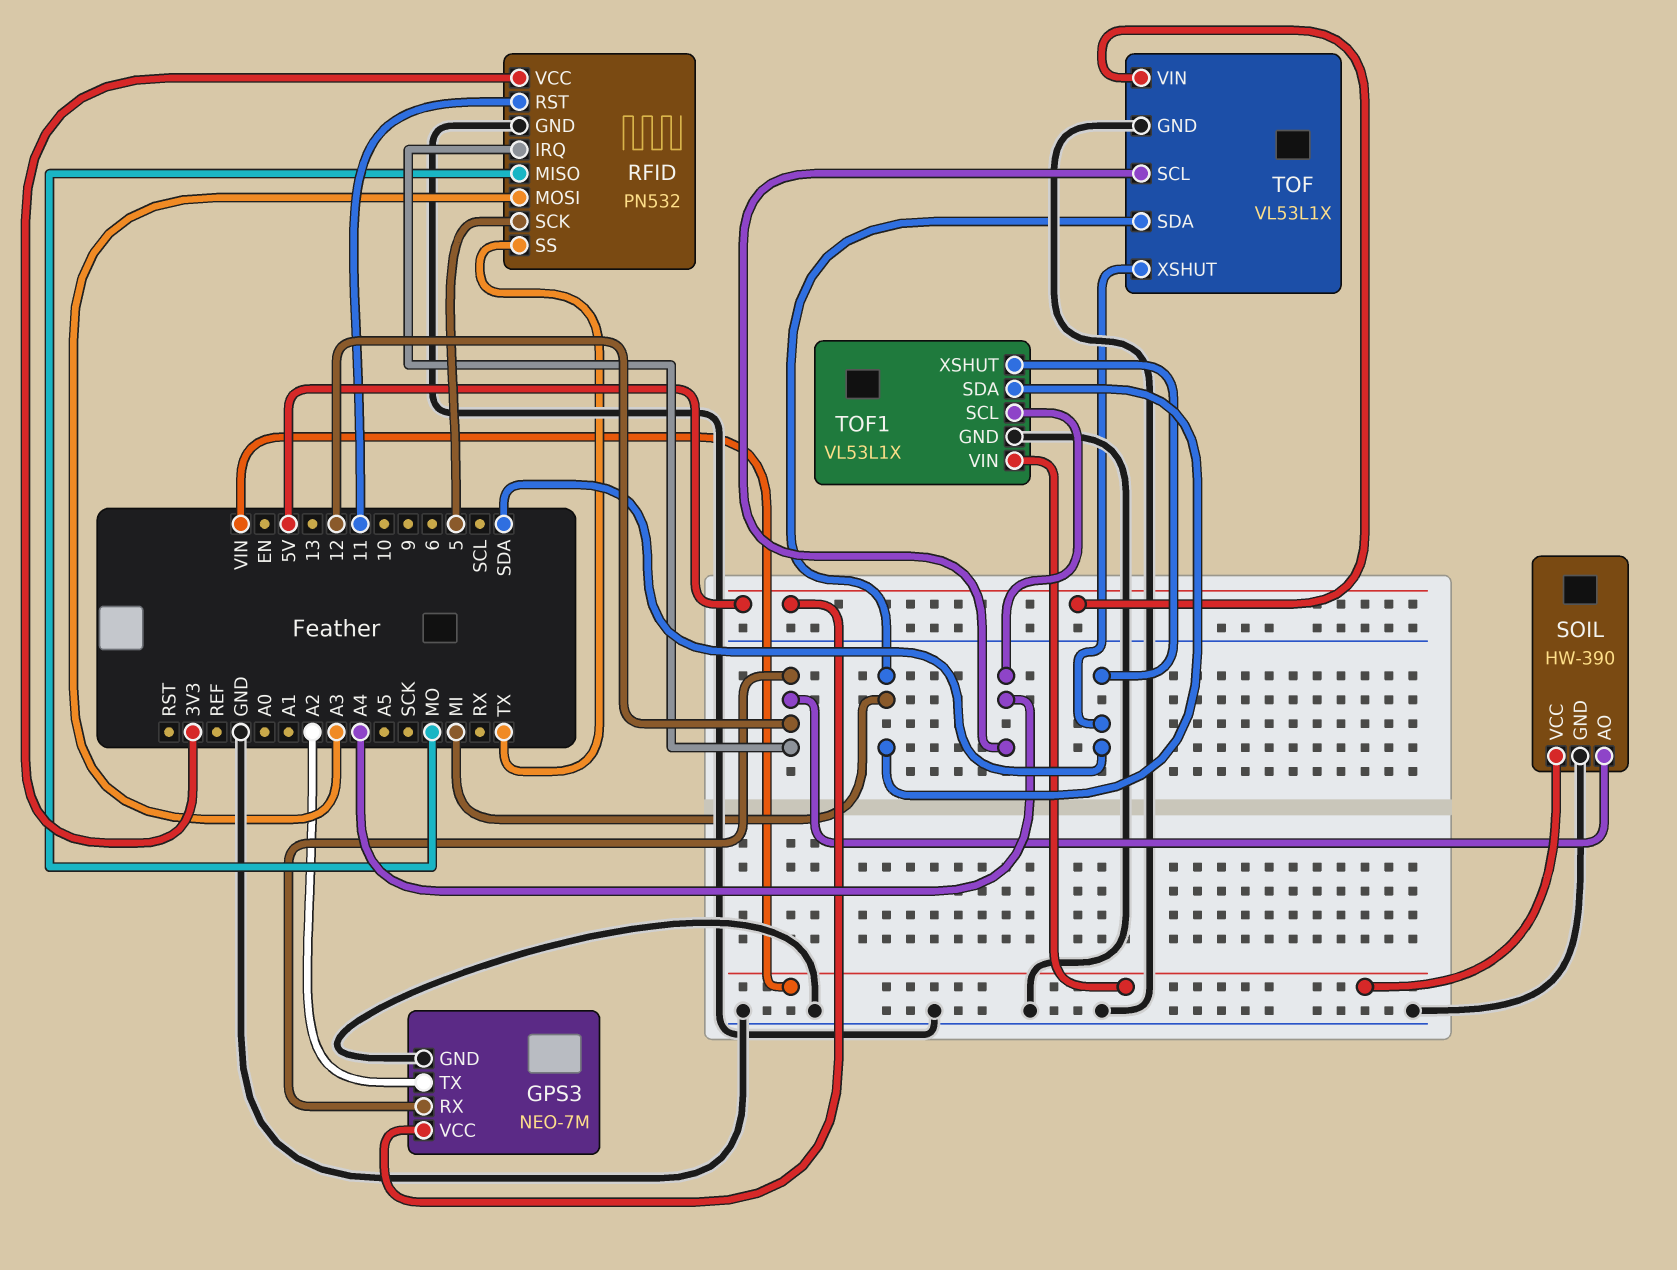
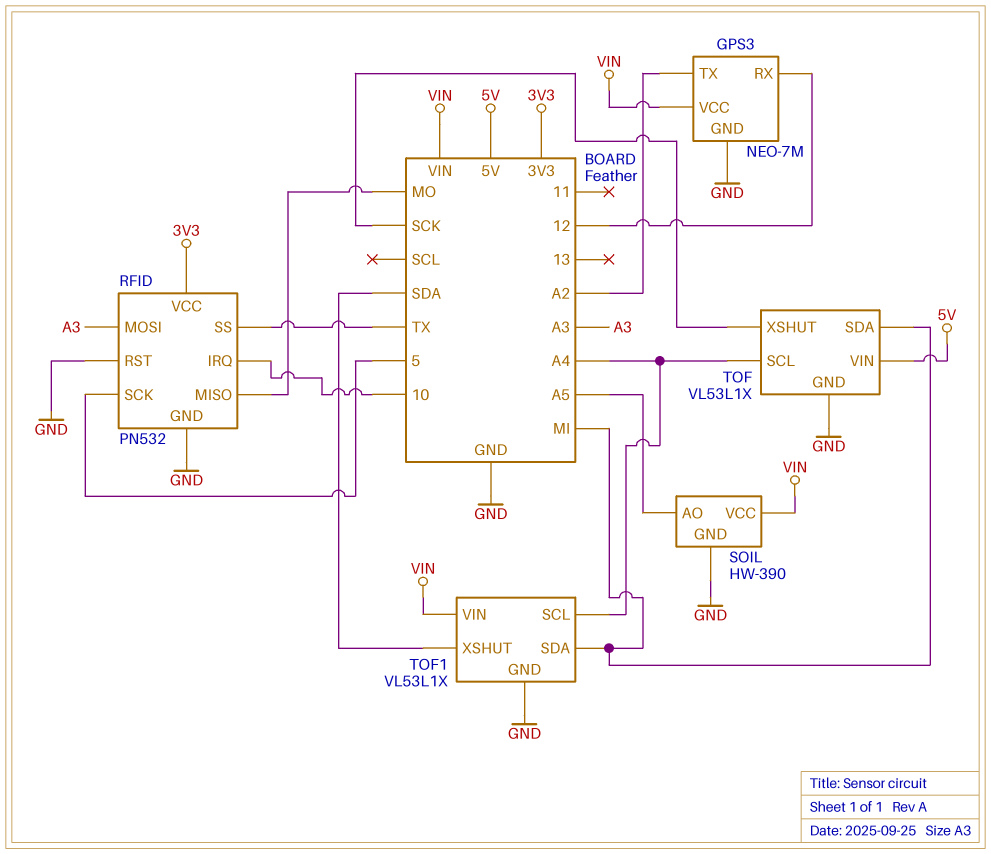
GPS3 pin VCC: 5V -> VIN
RFID pin IRQ: 12 -> 10
RFID pin RST: 11 -> GND
SOIL pin AO: 12 -> A5
TOF pin XSHUT: SDA -> SCK

